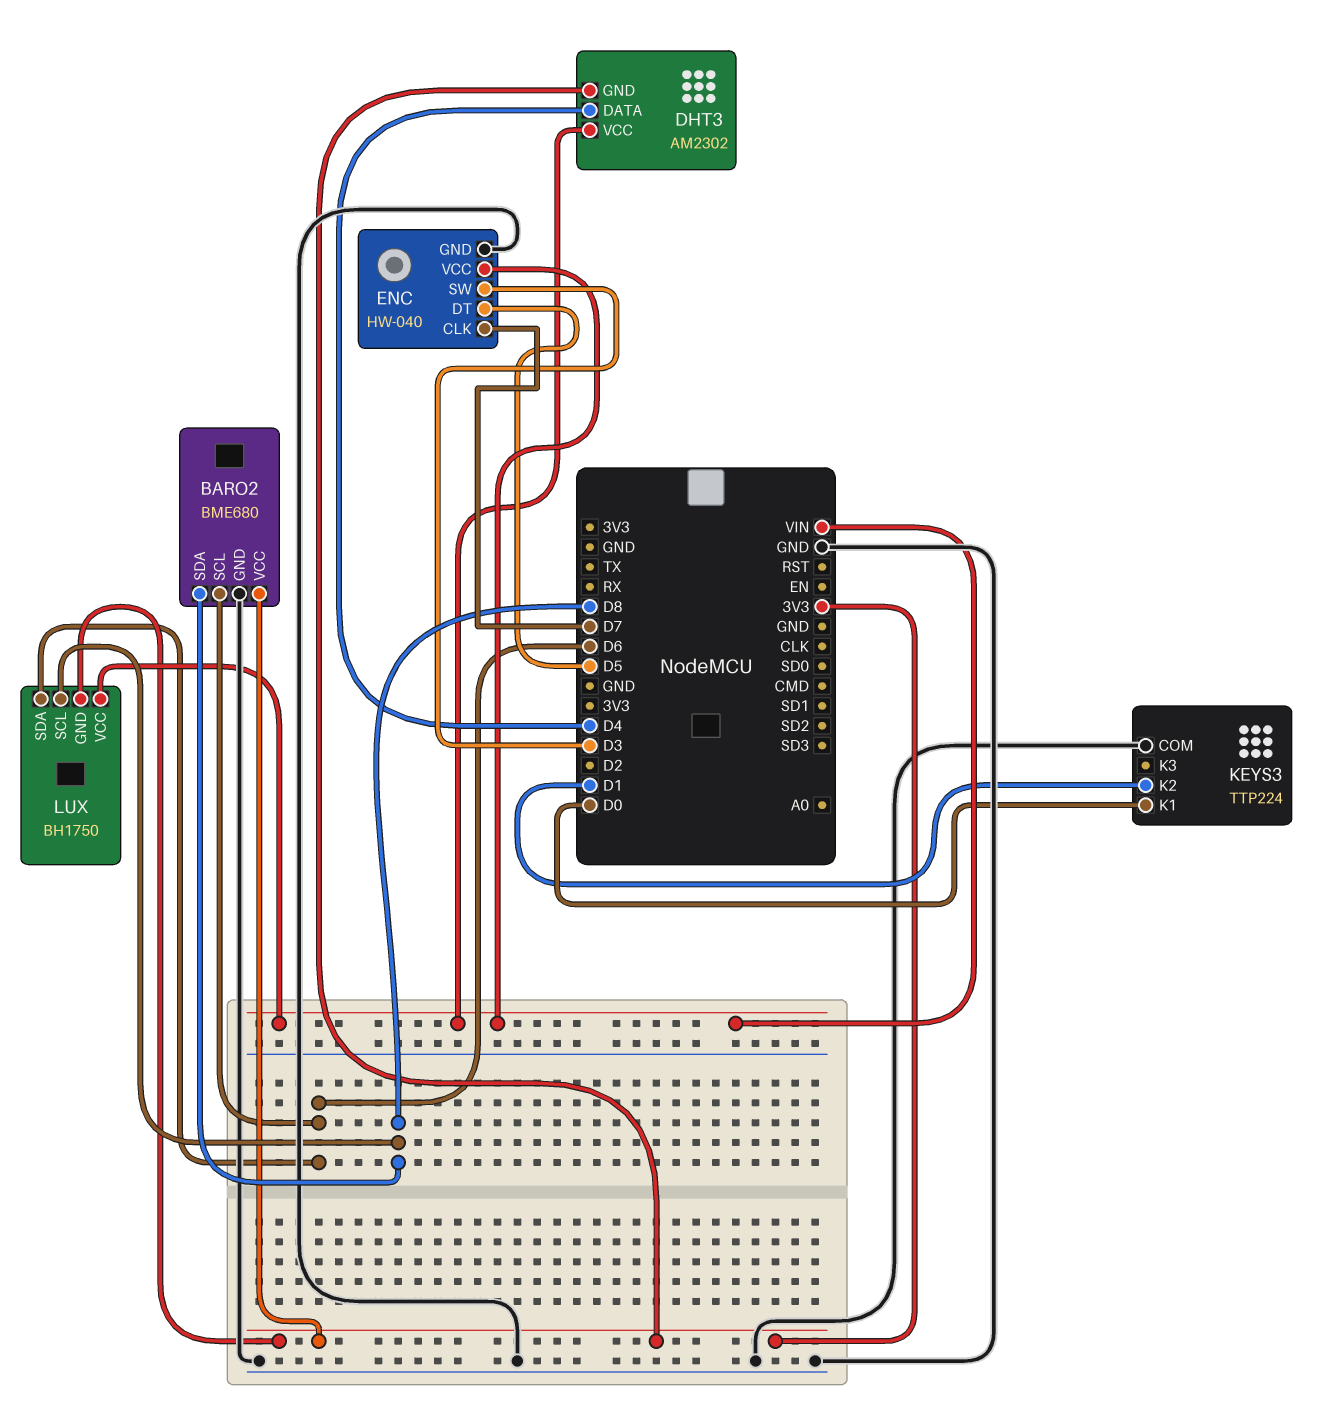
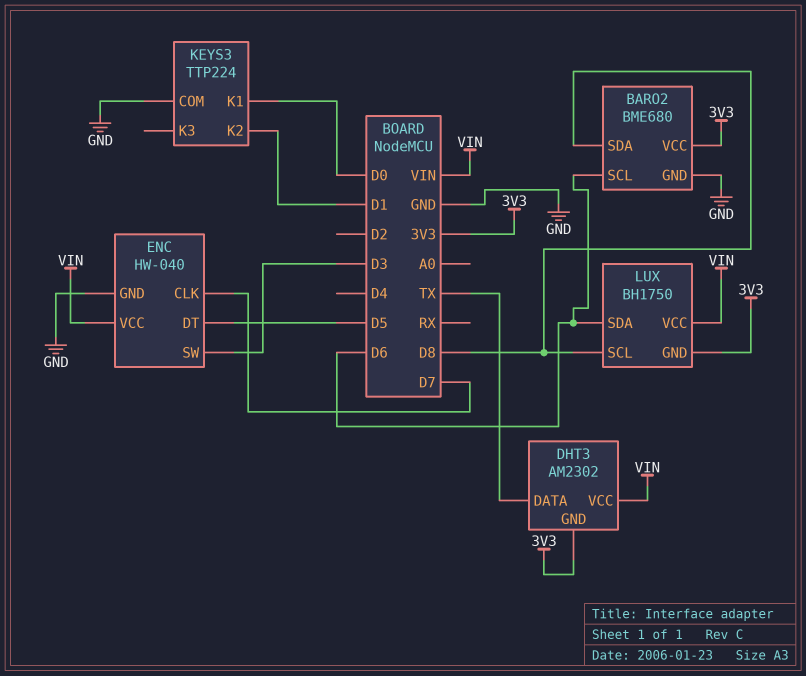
DHT3 pin DATA: D4 -> TX

